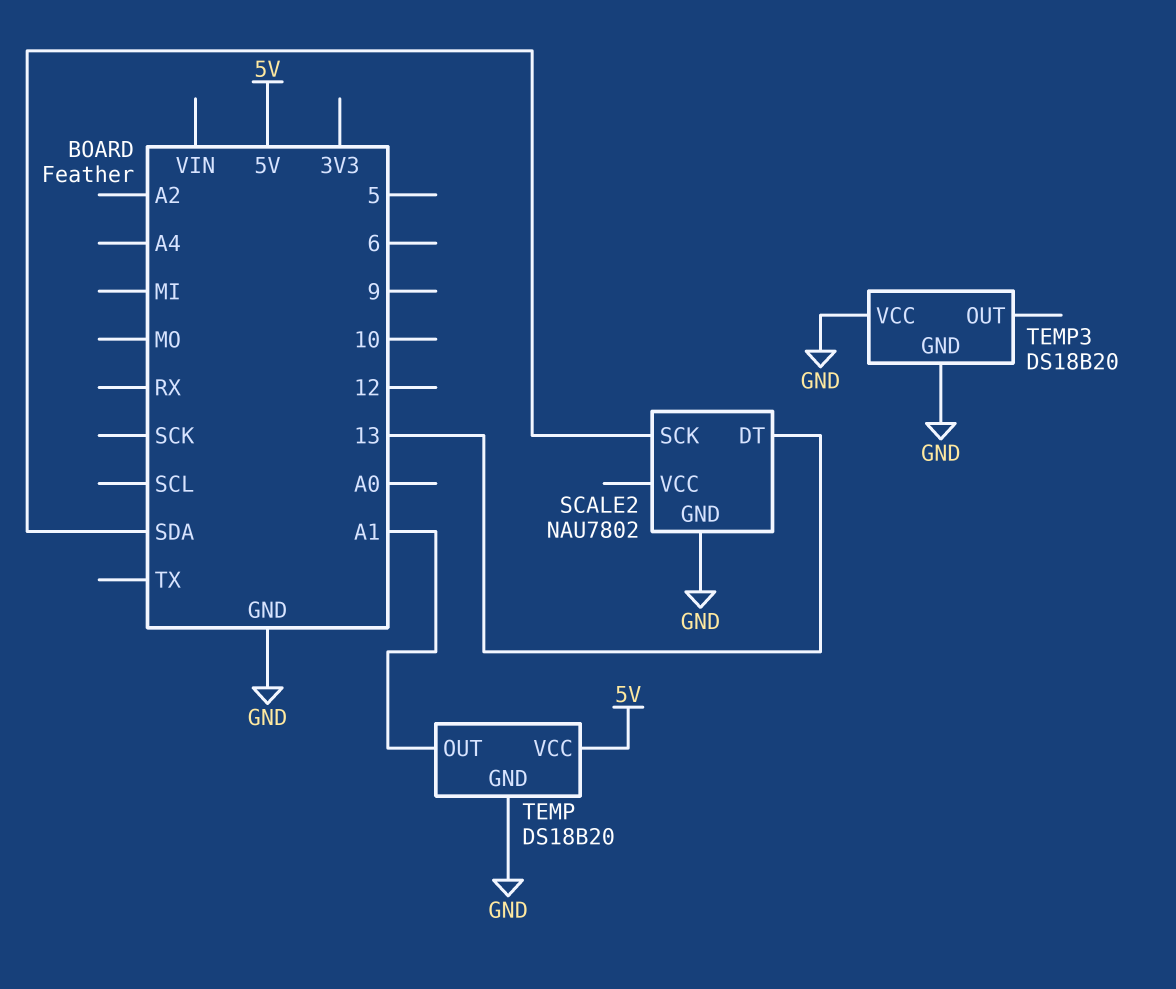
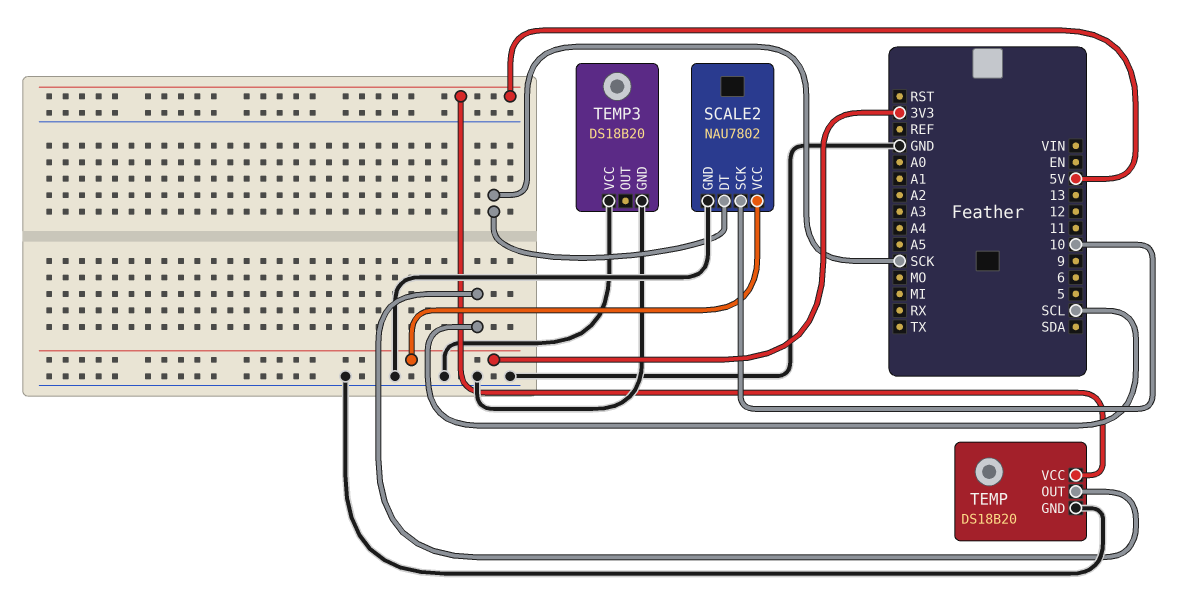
SCALE2 pin DT: 13 -> SCK
SCALE2 pin SCK: SDA -> 10
SCALE2 pin VCC: none -> 3V3
TEMP pin OUT: A1 -> SCL

